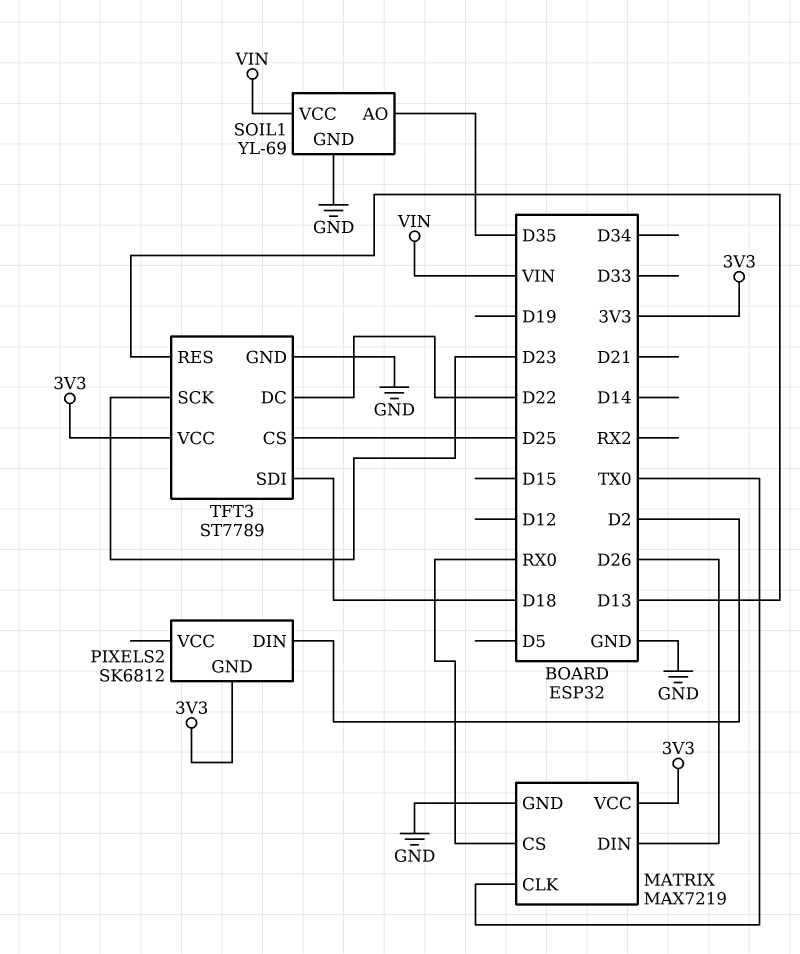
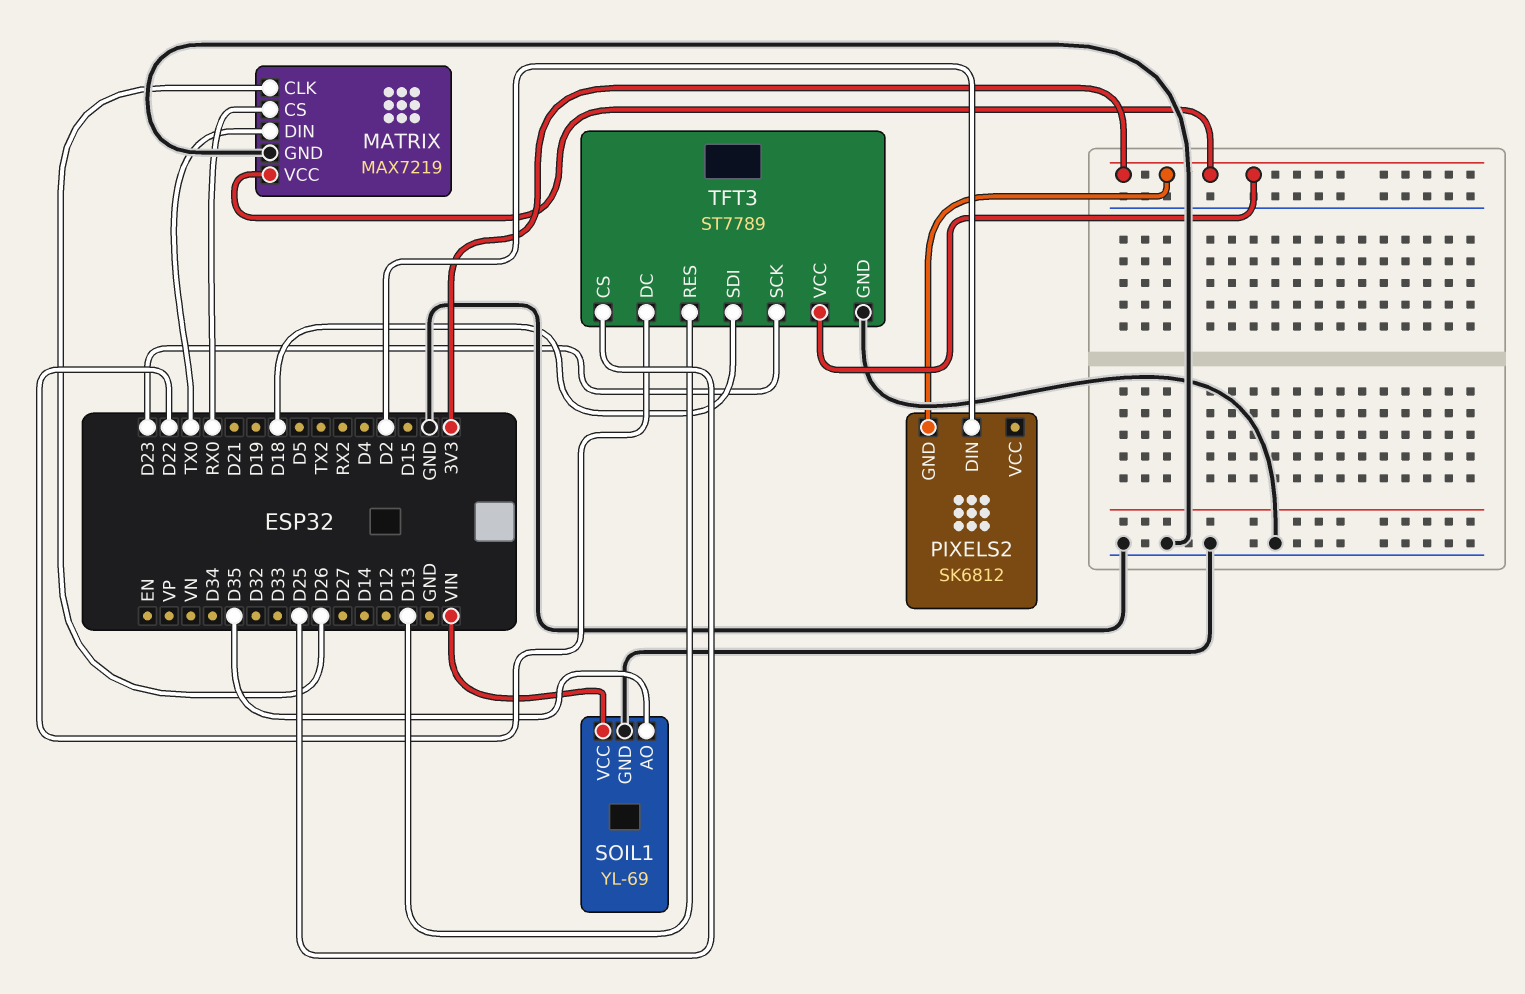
MATRIX pin CLK: TX0 -> D26
MATRIX pin DIN: D26 -> TX0

